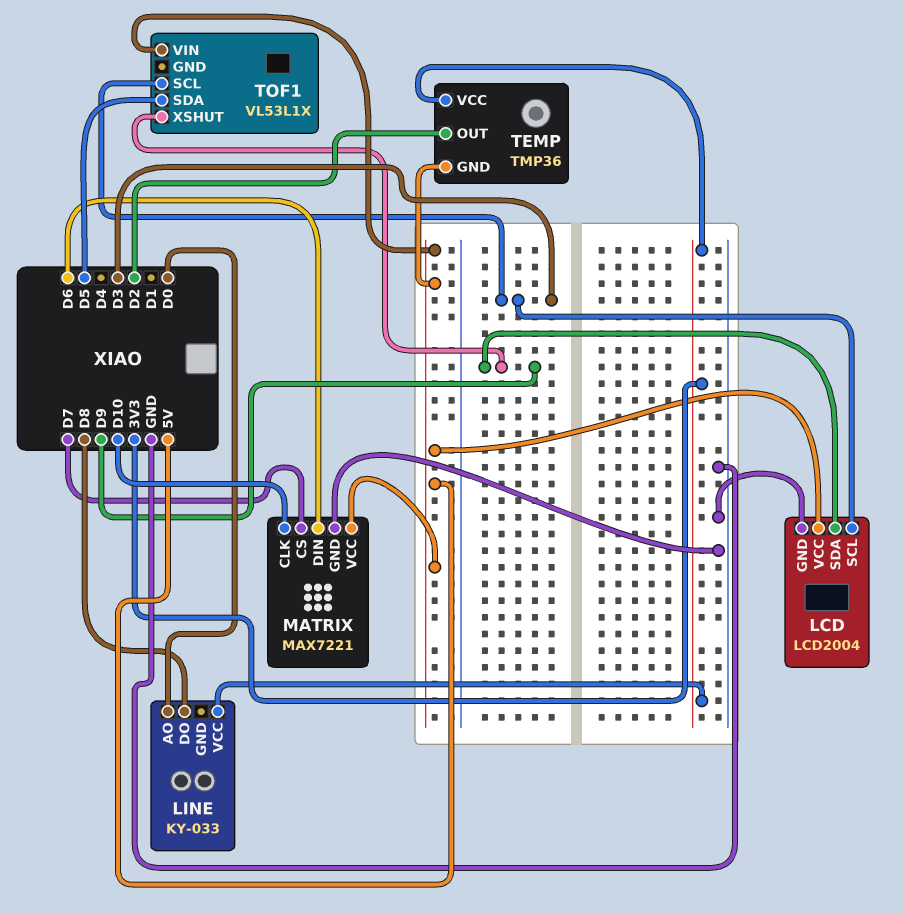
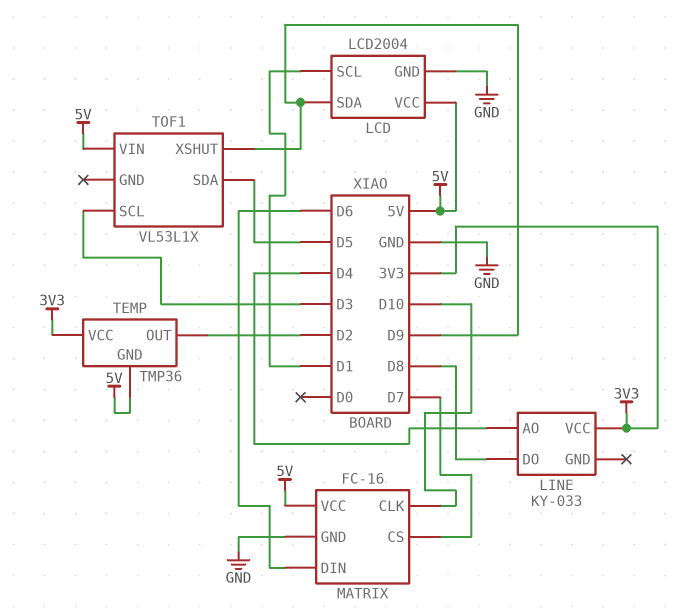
LCD pin SCL: D3 -> D1
LINE pin AO: D0 -> D4
MATRIX: MAX7221 -> FC-16

